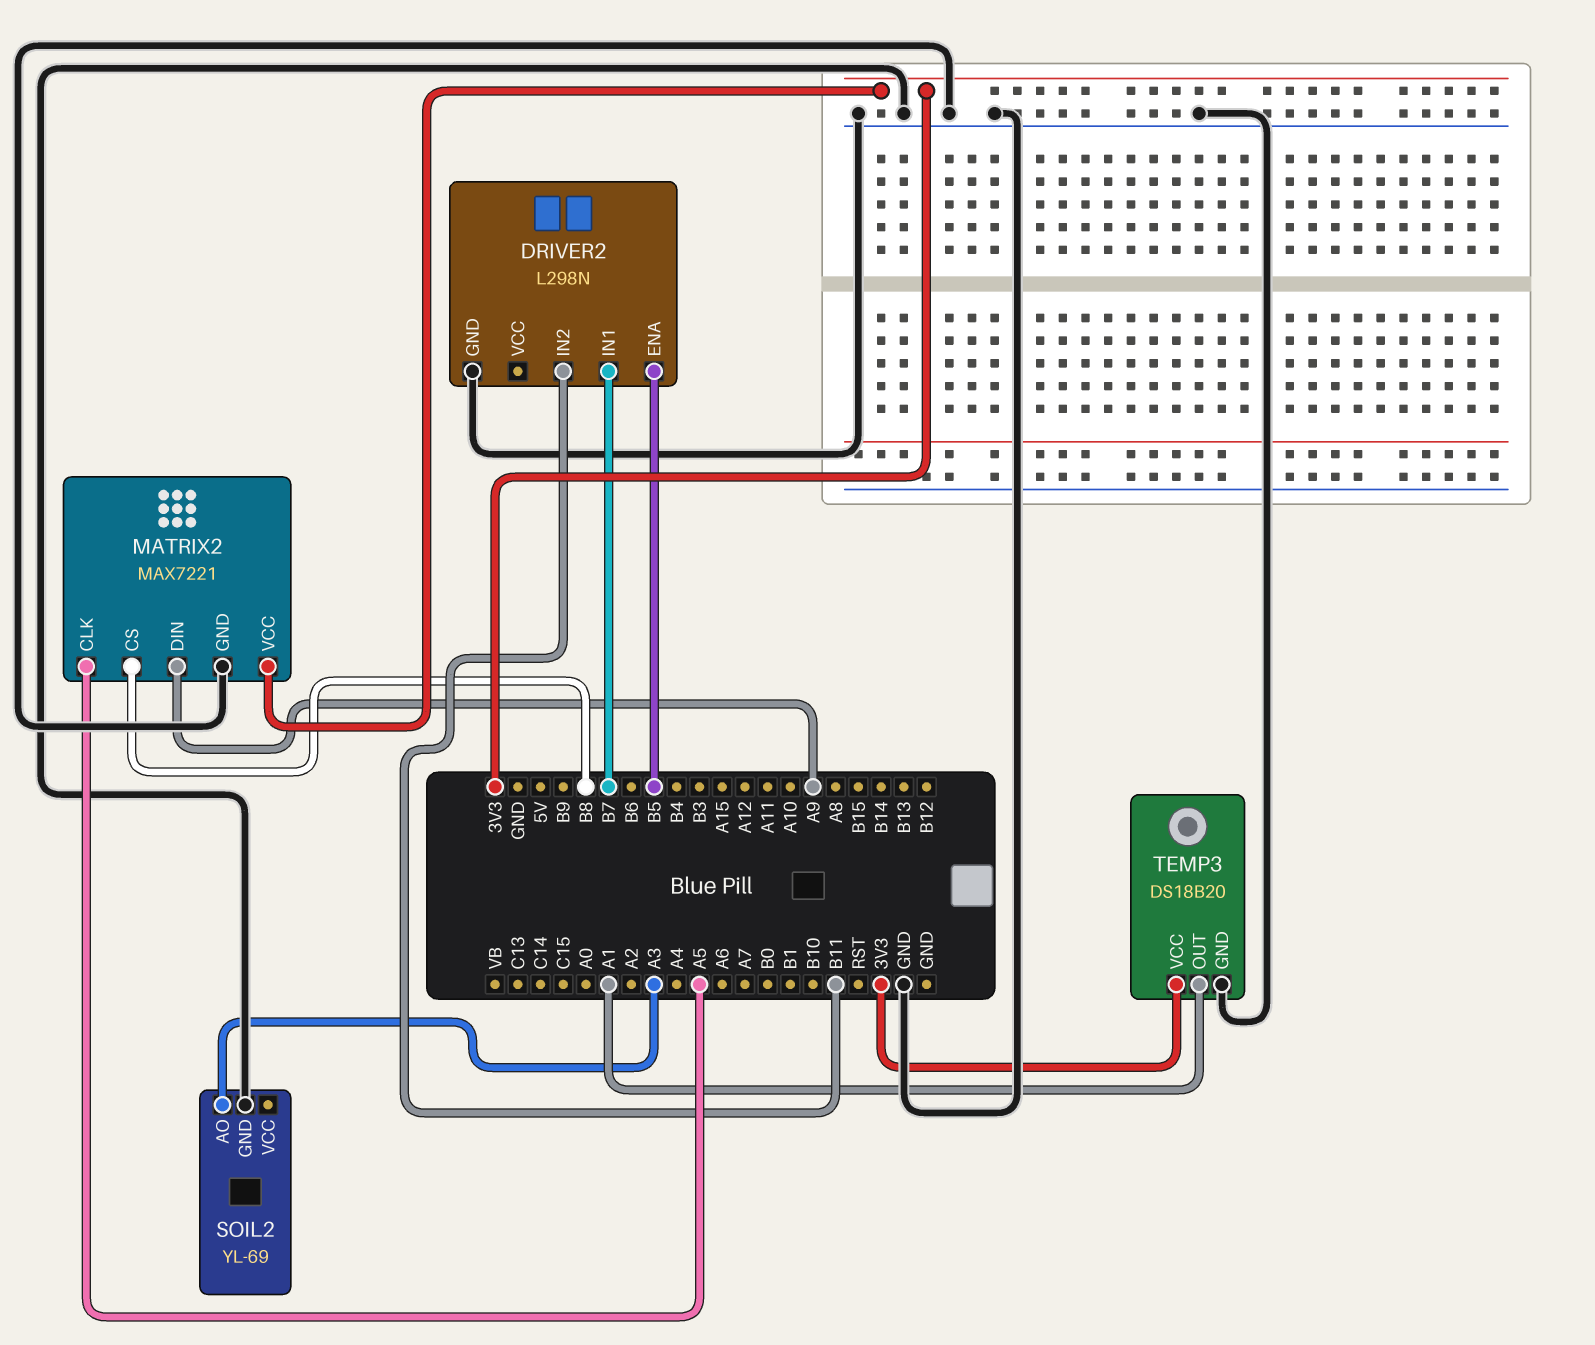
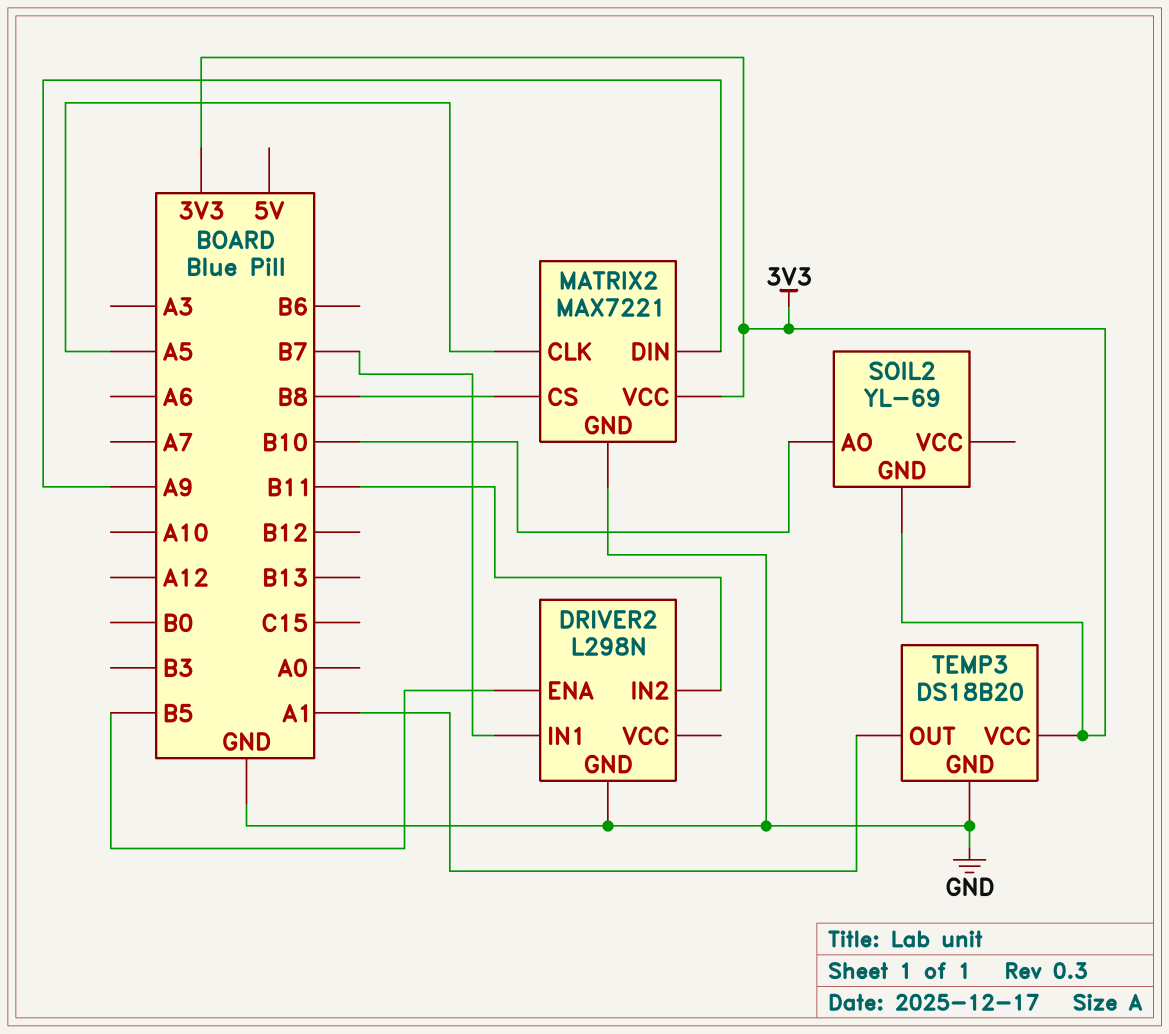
SOIL2 pin AO: A3 -> B10
SOIL2 pin GND: GND -> 3V3

